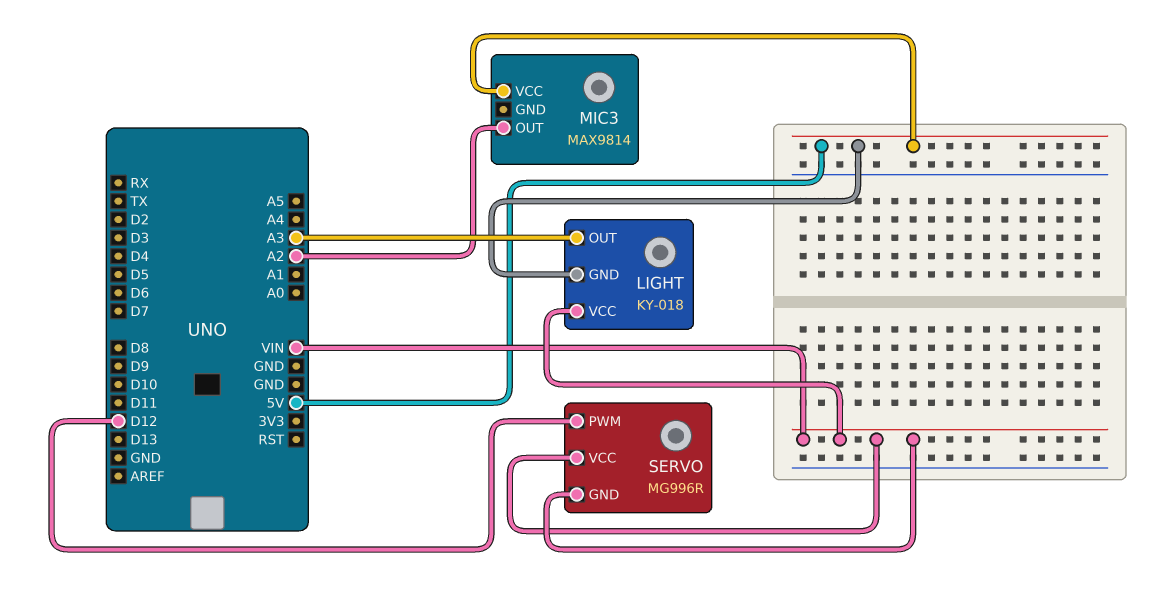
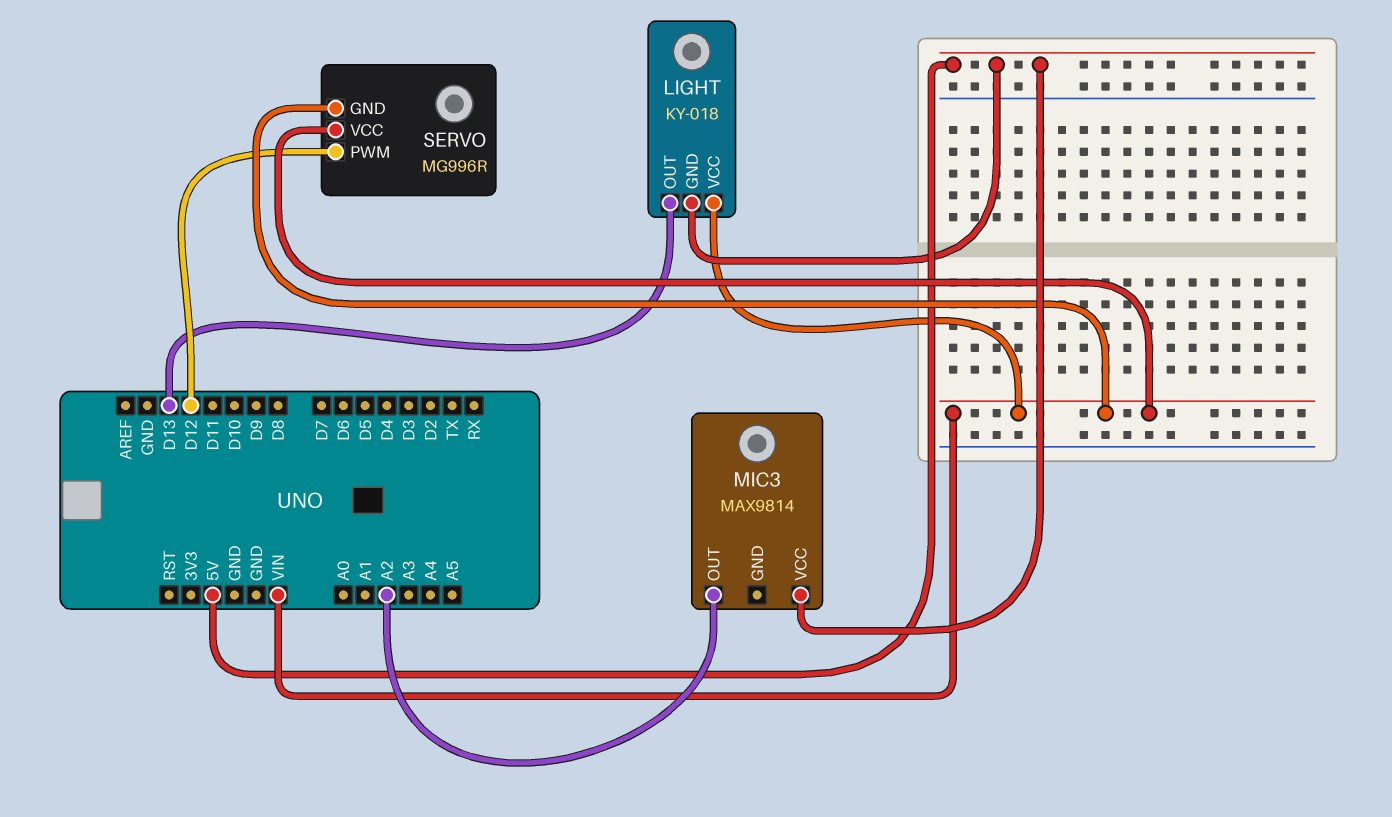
LIGHT pin OUT: A3 -> D13

